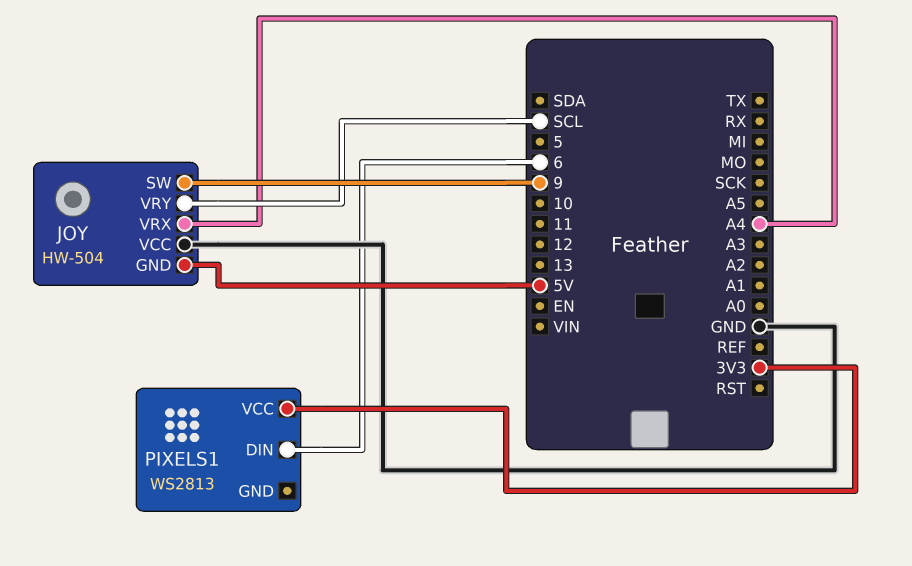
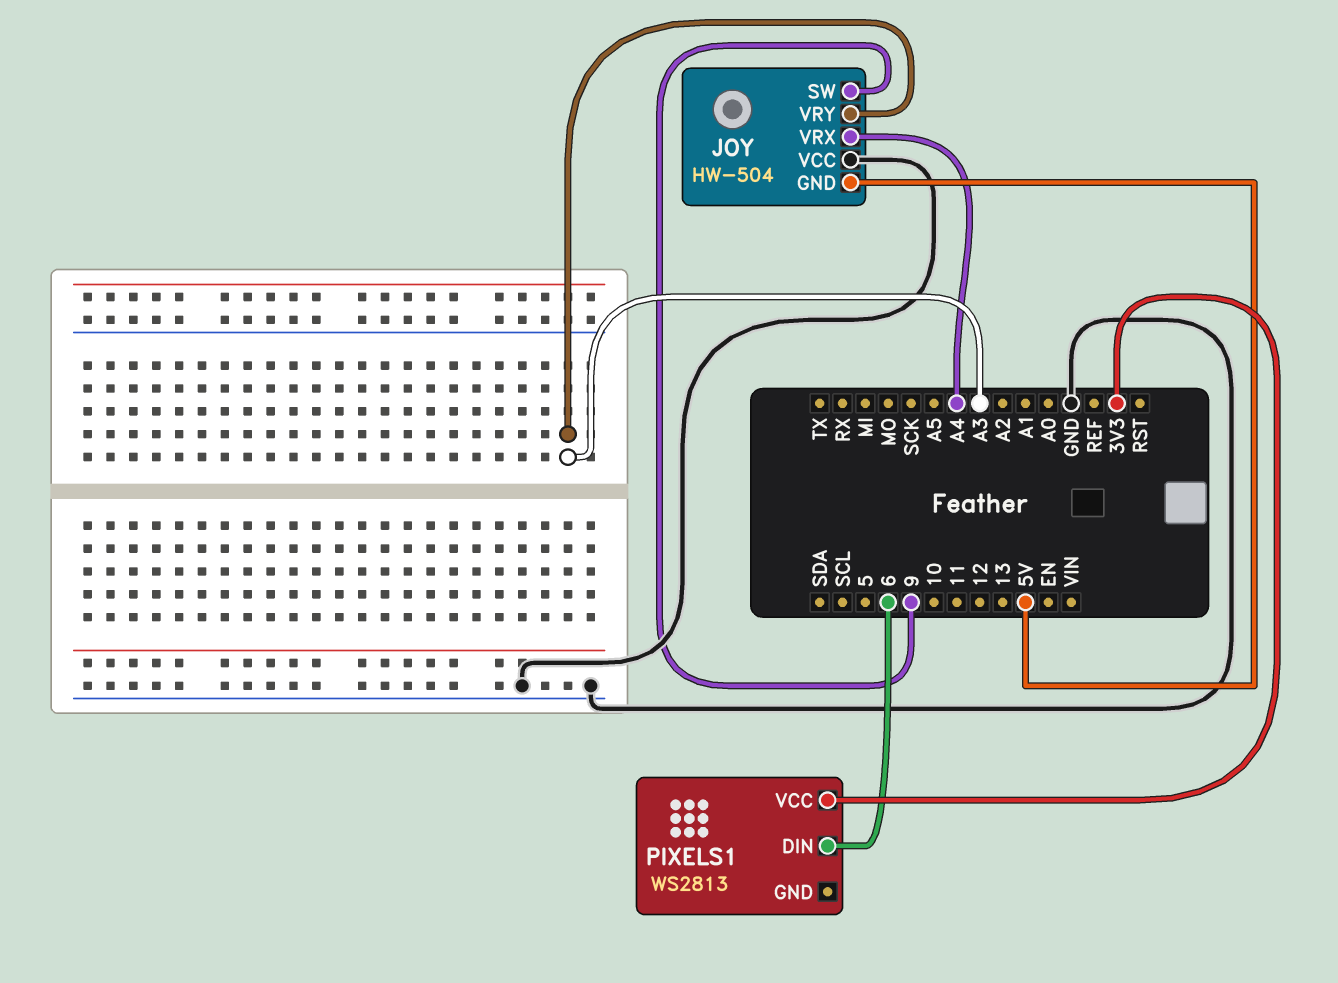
JOY pin VRY: SCL -> A3

